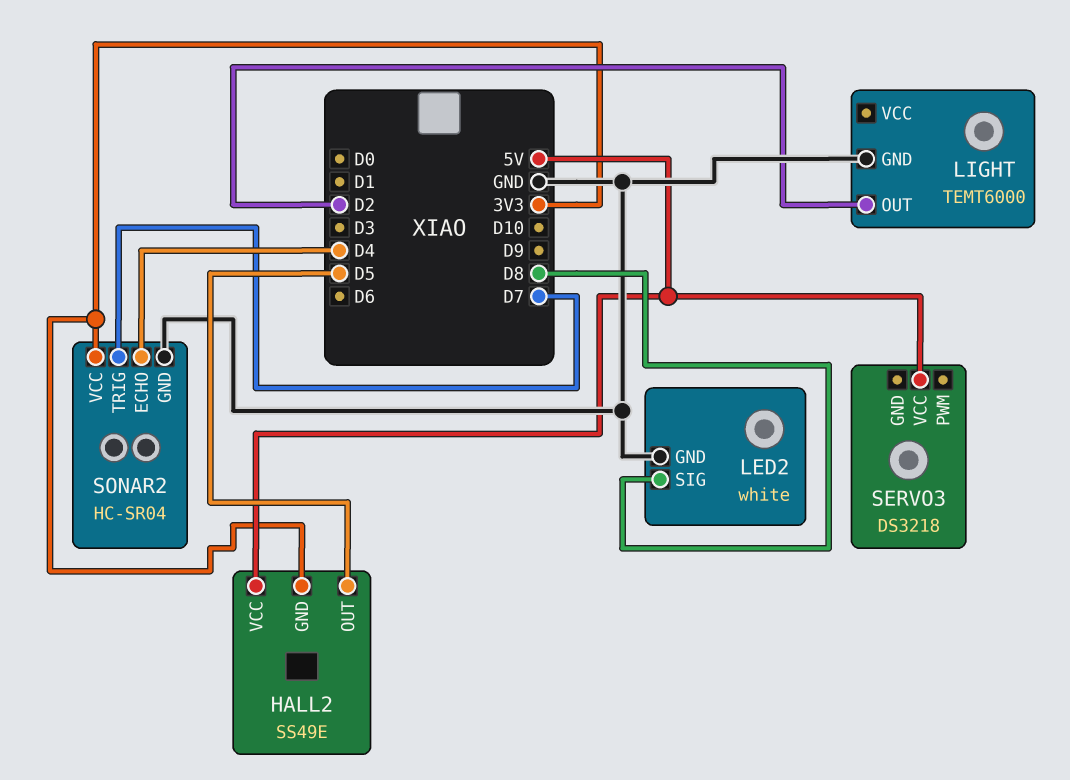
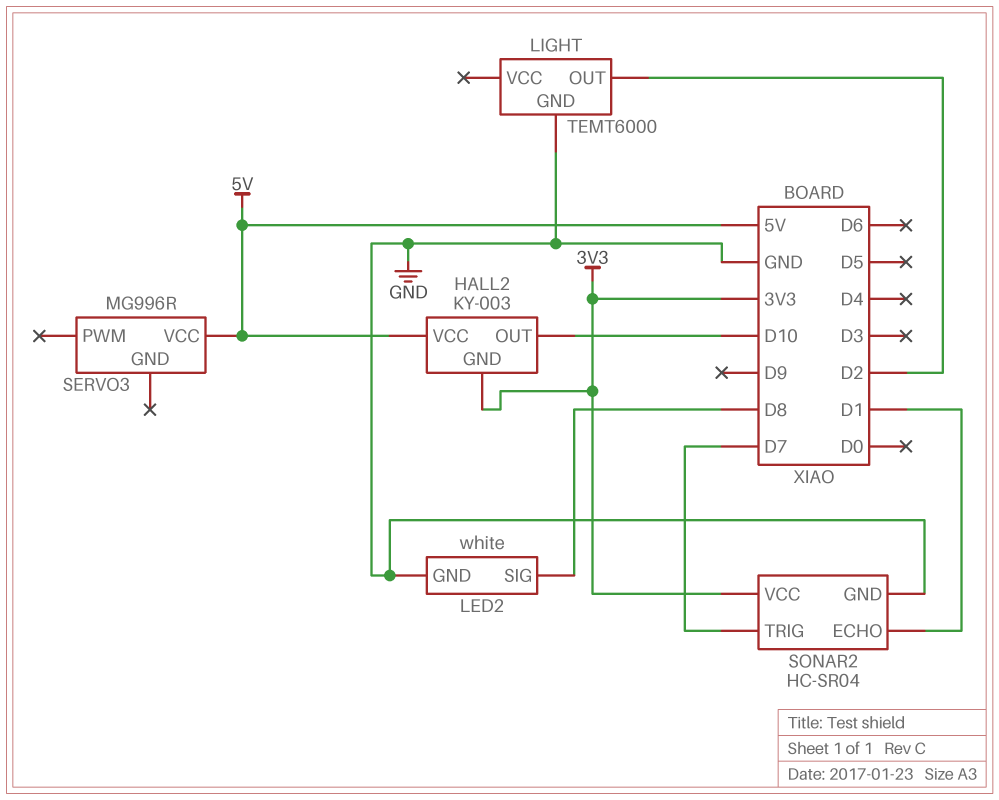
HALL2: SS49E -> KY-003
HALL2 pin OUT: D5 -> D10
SERVO3: DS3218 -> MG996R
SONAR2 pin ECHO: D4 -> D1

